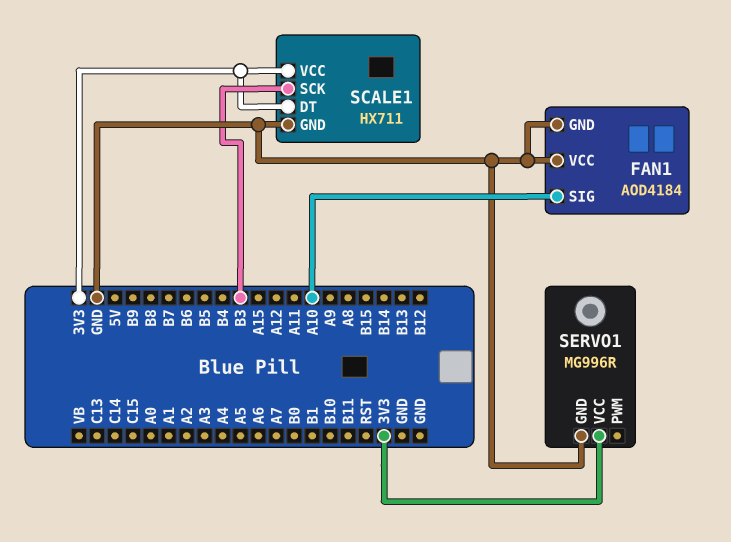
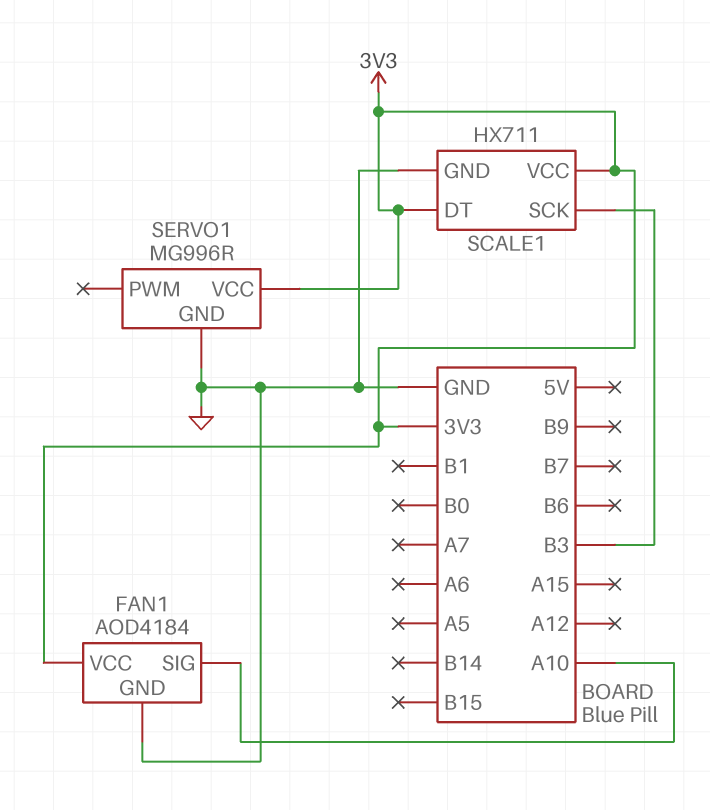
FAN1 pin VCC: GND -> 3V3

